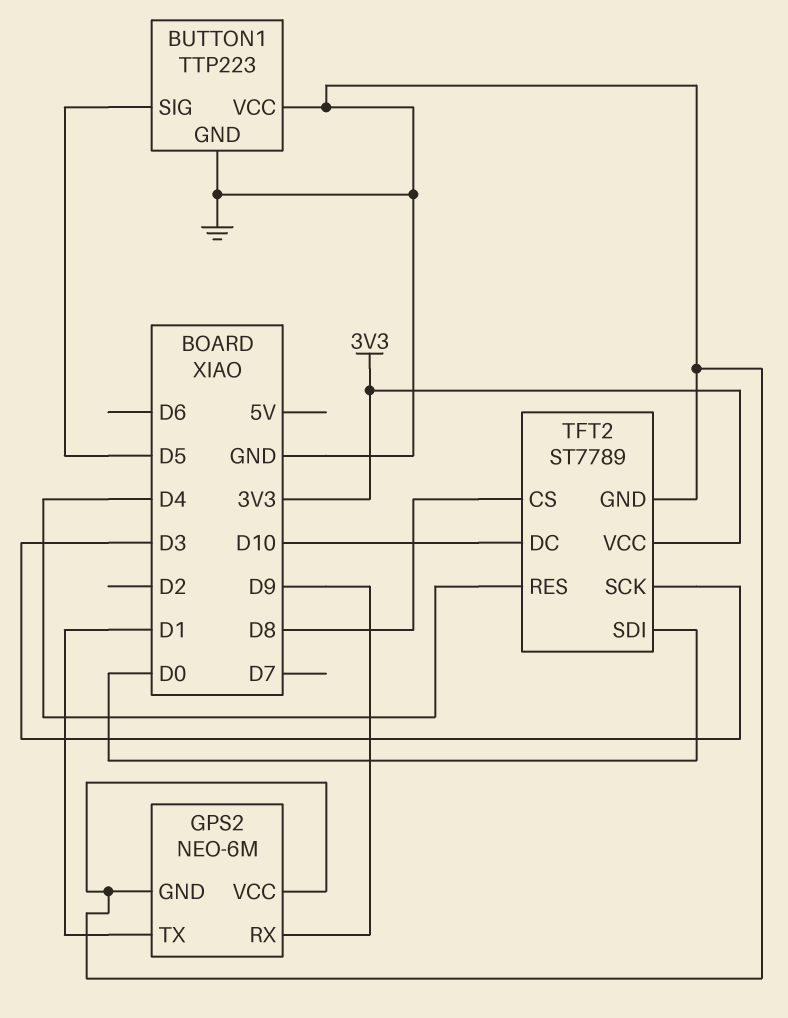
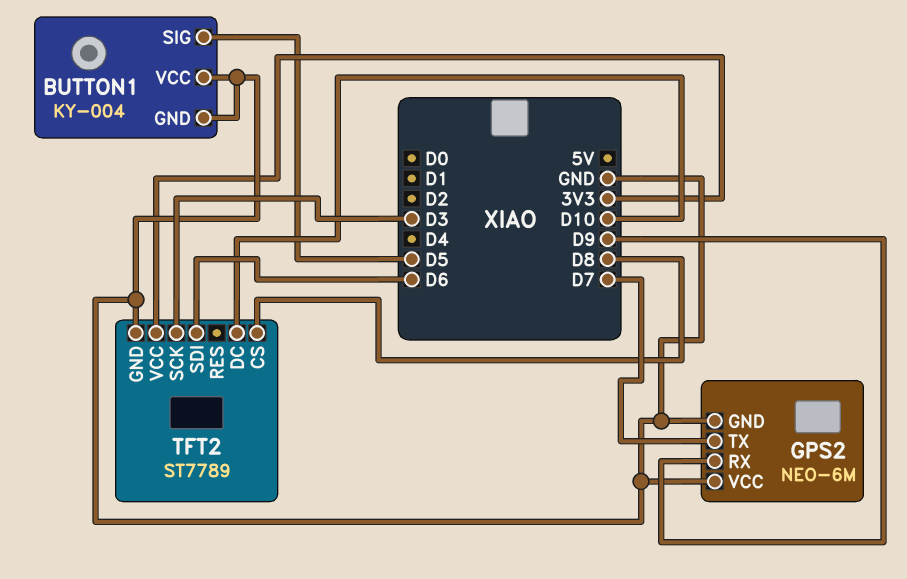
BUTTON1: TTP223 -> KY-004
GPS2 pin TX: D1 -> D7
TFT2 pin RES: D4 -> none
TFT2 pin SDI: D0 -> D6

